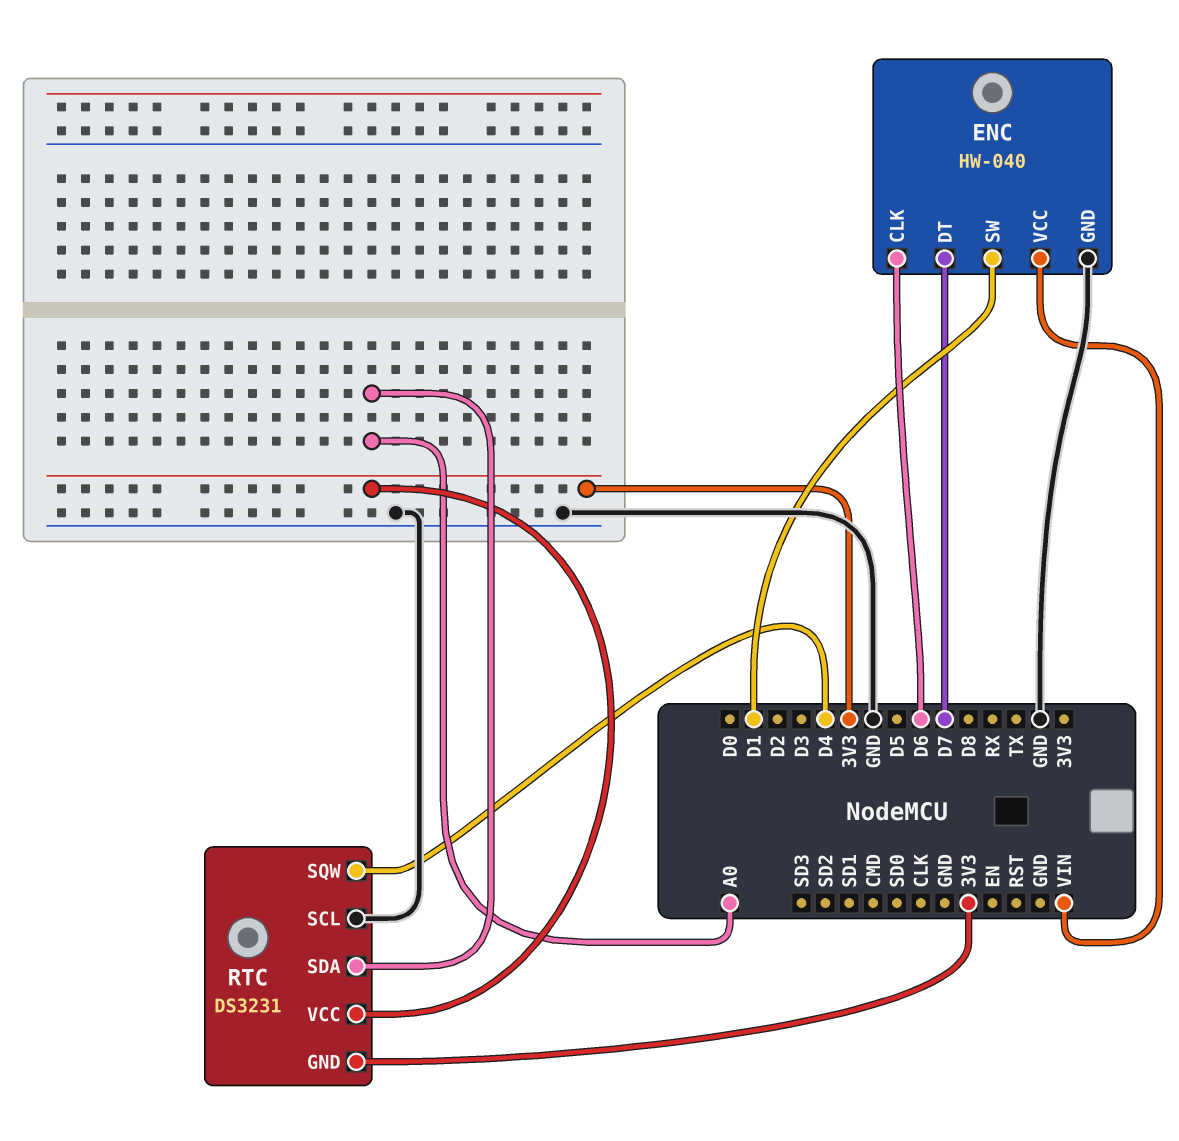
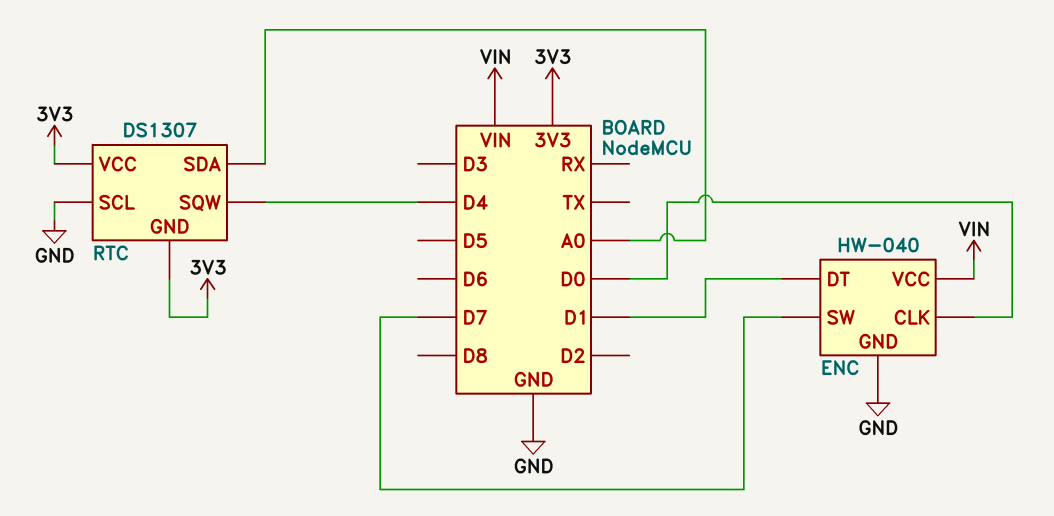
ENC pin CLK: D6 -> D0
ENC pin DT: D7 -> D1
ENC pin SW: D1 -> D7
RTC: DS3231 -> DS1307

